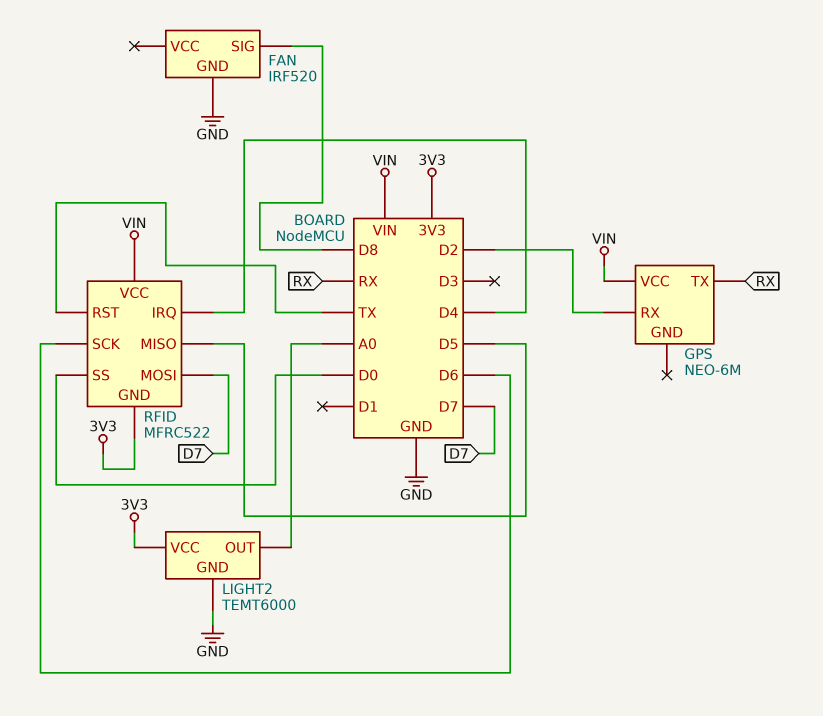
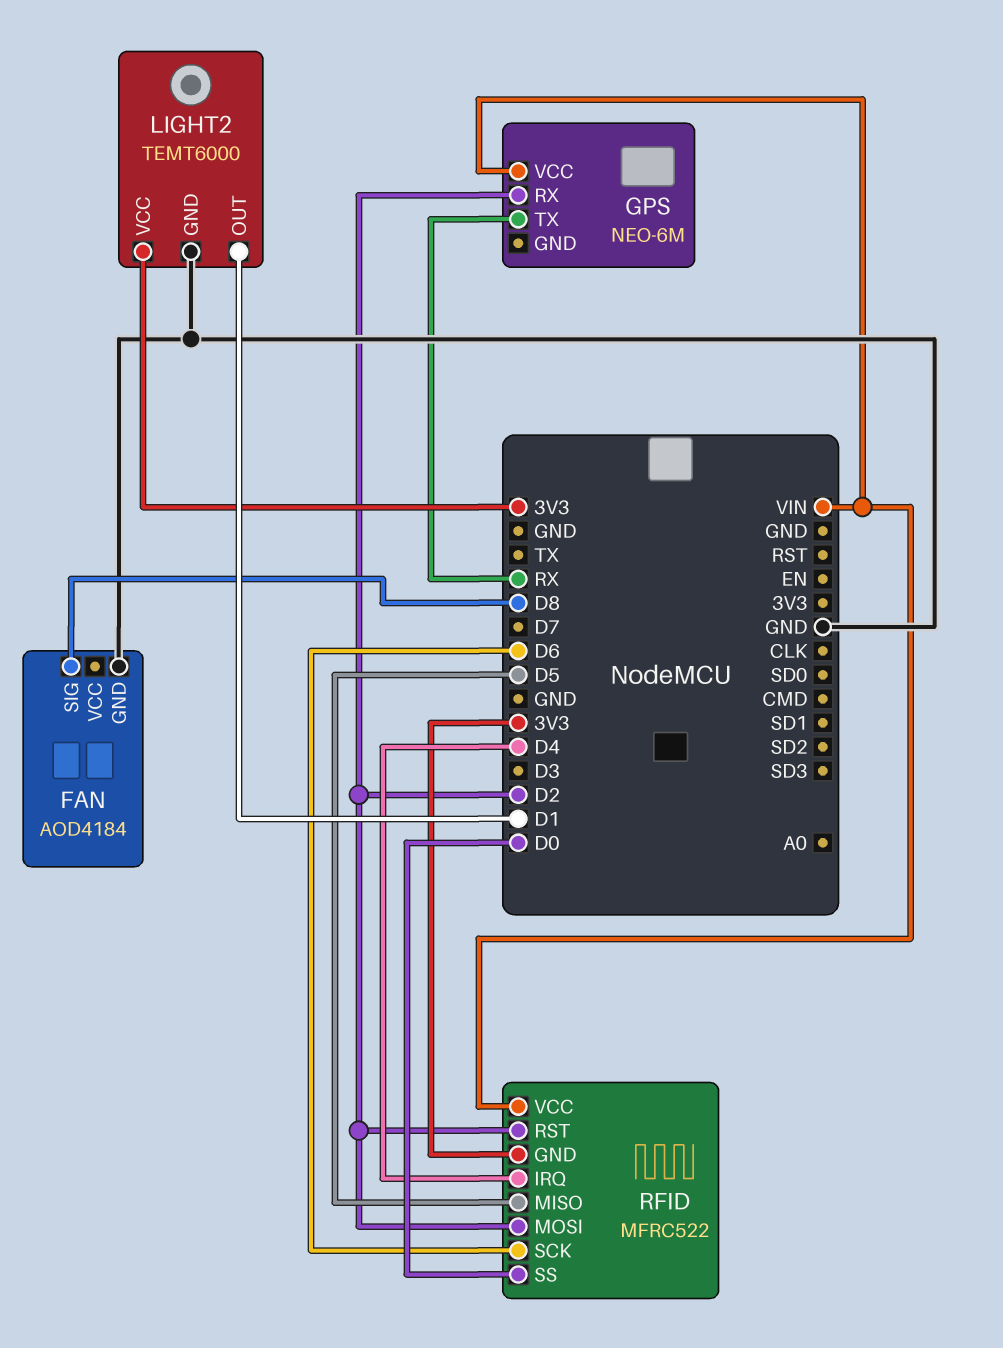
FAN: IRF520 -> AOD4184
LIGHT2 pin OUT: A0 -> D1
RFID pin MOSI: D7 -> D2
RFID pin RST: TX -> D2

